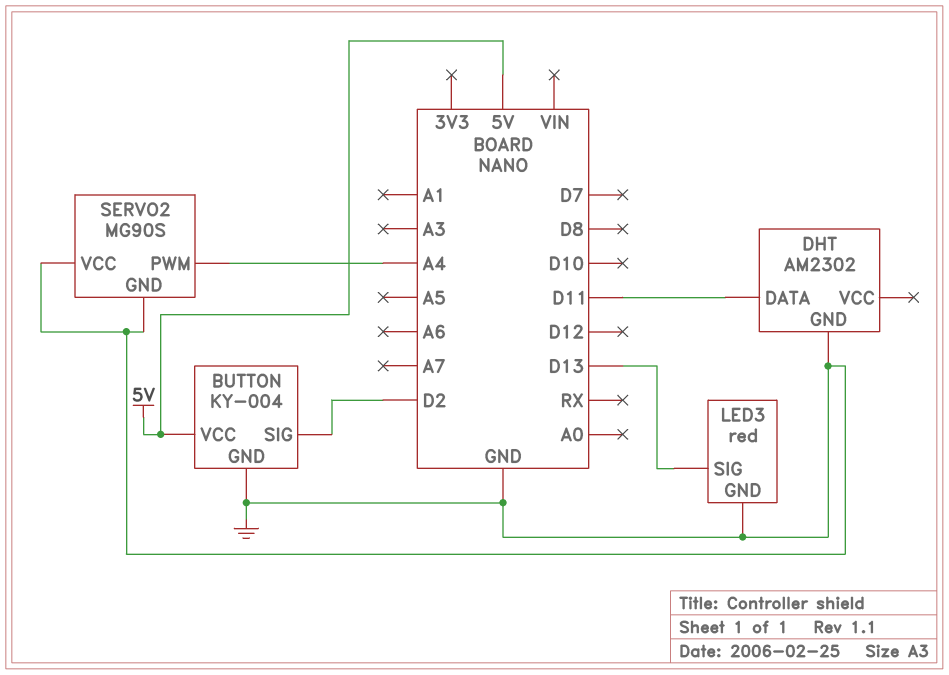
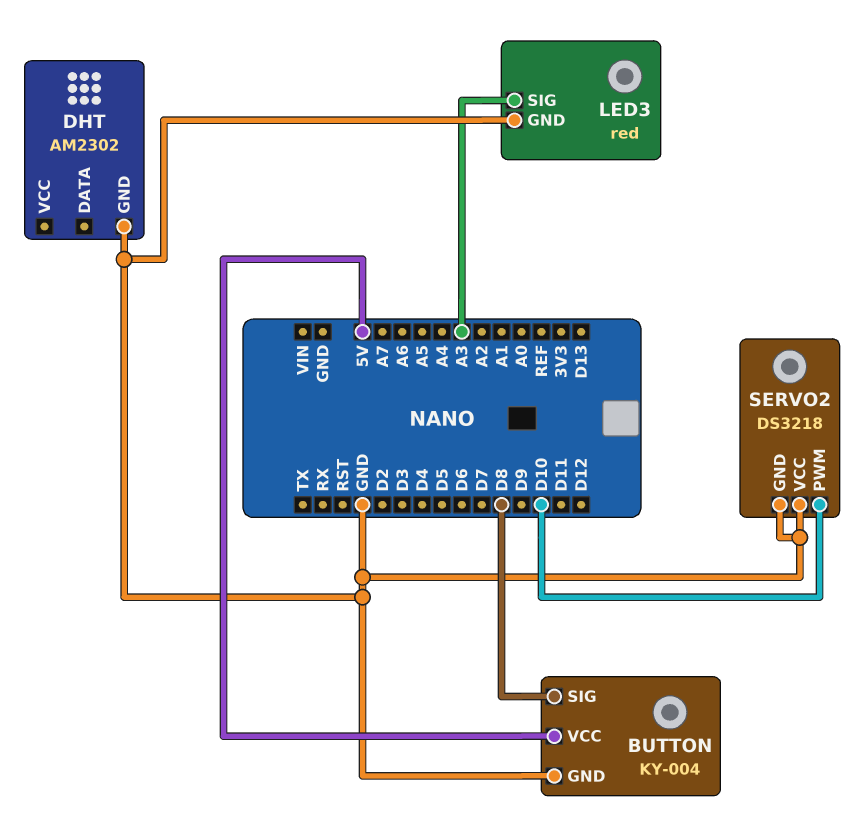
BUTTON pin SIG: D2 -> D8
DHT pin DATA: D11 -> none
LED3 pin SIG: D13 -> A3
SERVO2: MG90S -> DS3218
SERVO2 pin PWM: A4 -> D10

